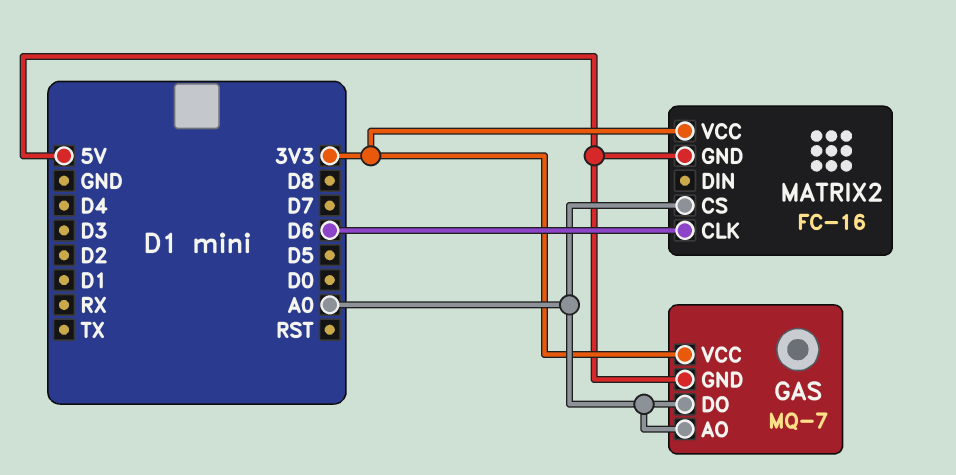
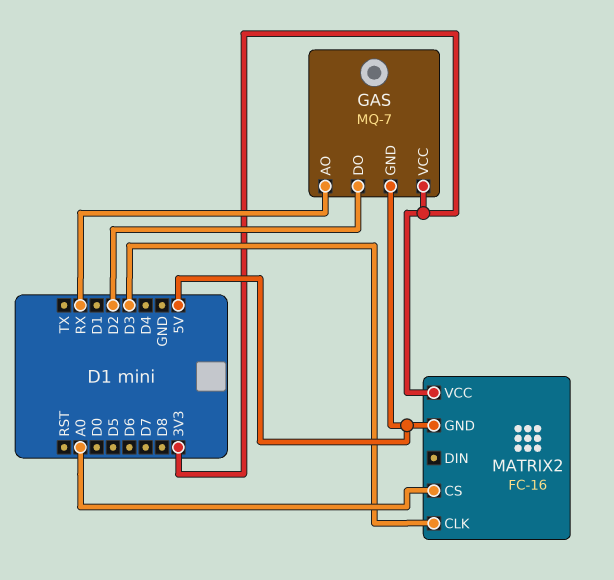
GAS pin AO: A0 -> RX
GAS pin DO: A0 -> D2
MATRIX2 pin CLK: D6 -> D3

